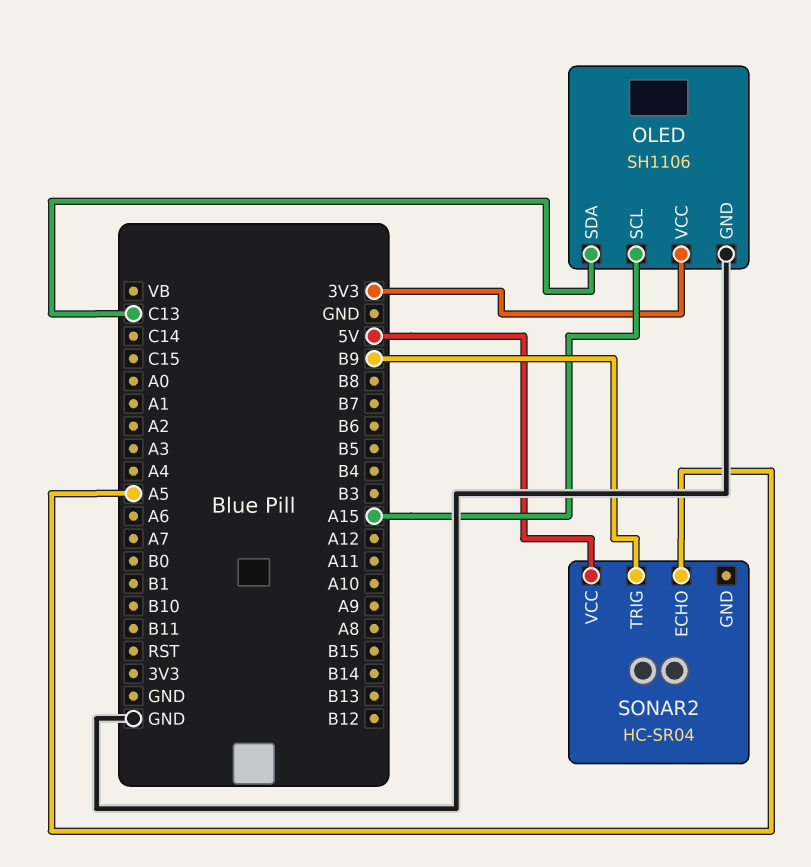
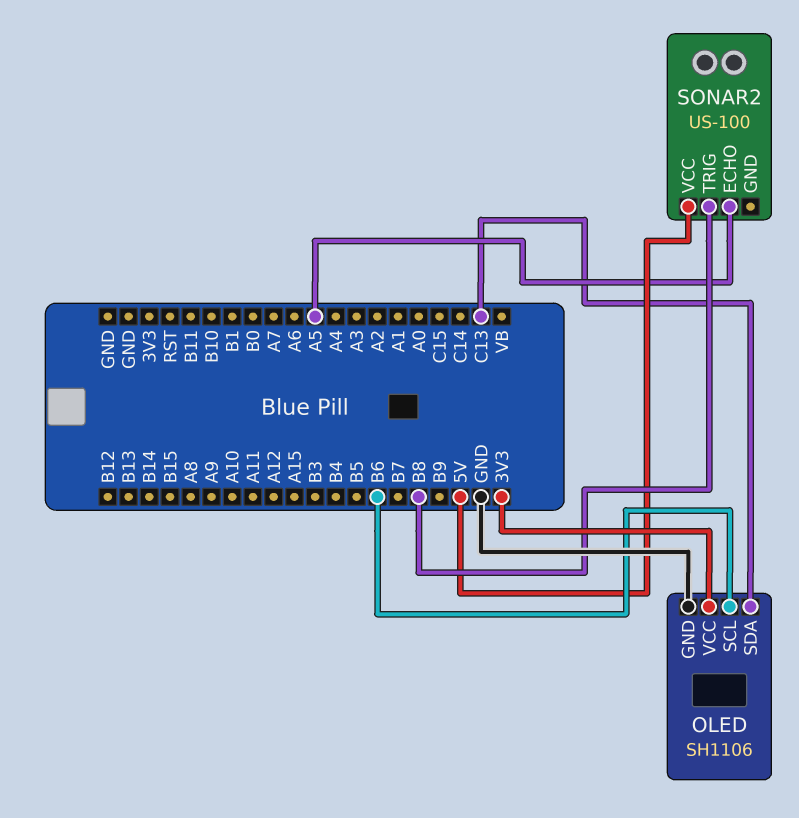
OLED pin SCL: A15 -> B6
SONAR2: HC-SR04 -> US-100
SONAR2 pin TRIG: B9 -> B8

